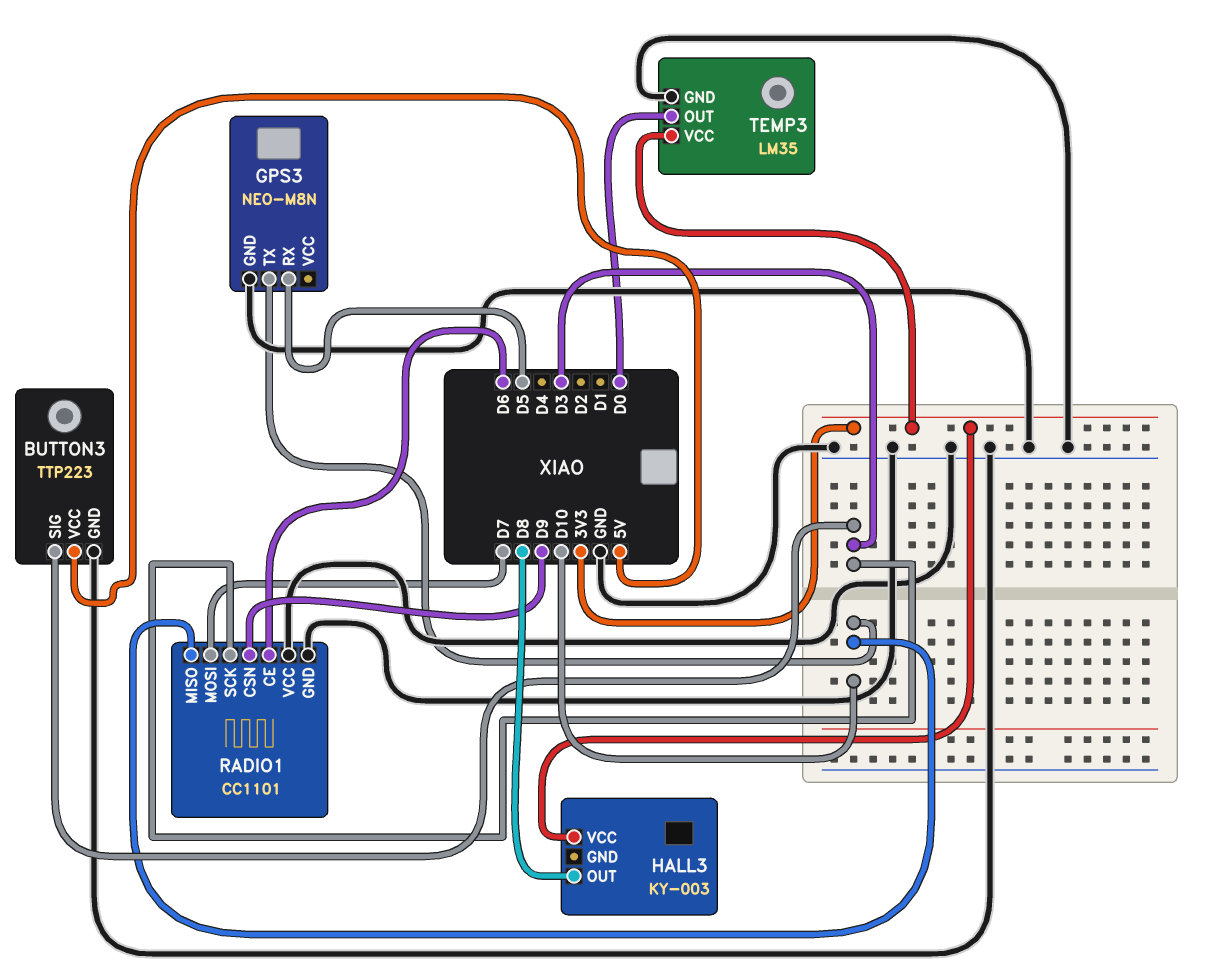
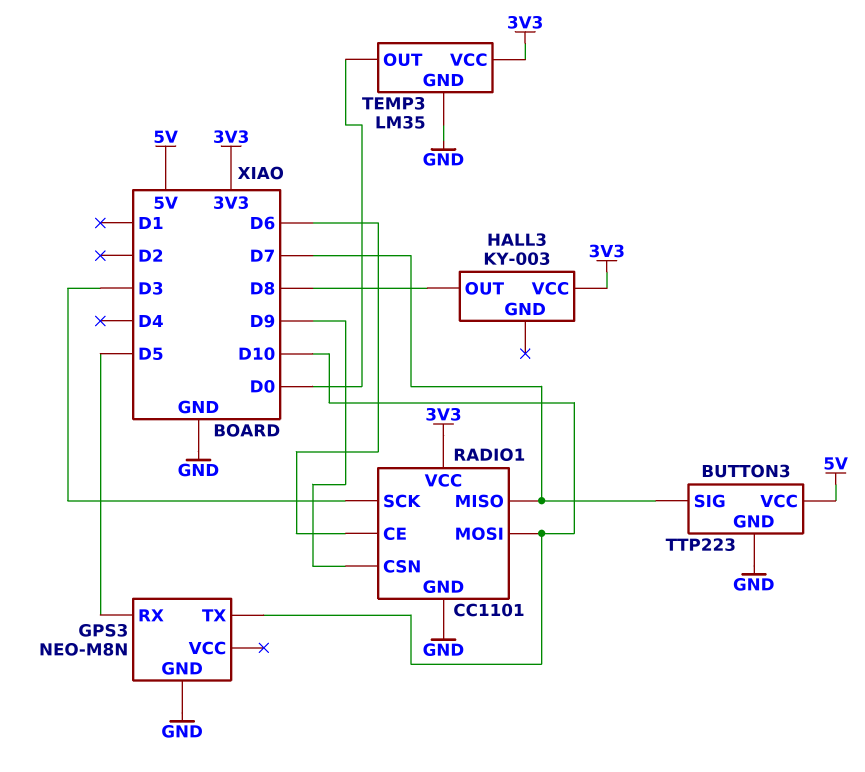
BUTTON3 pin SIG: D3 -> D7
RADIO1 pin MISO: D10 -> D7
RADIO1 pin MOSI: D7 -> D10
RADIO1 pin VCC: GND -> 3V3

